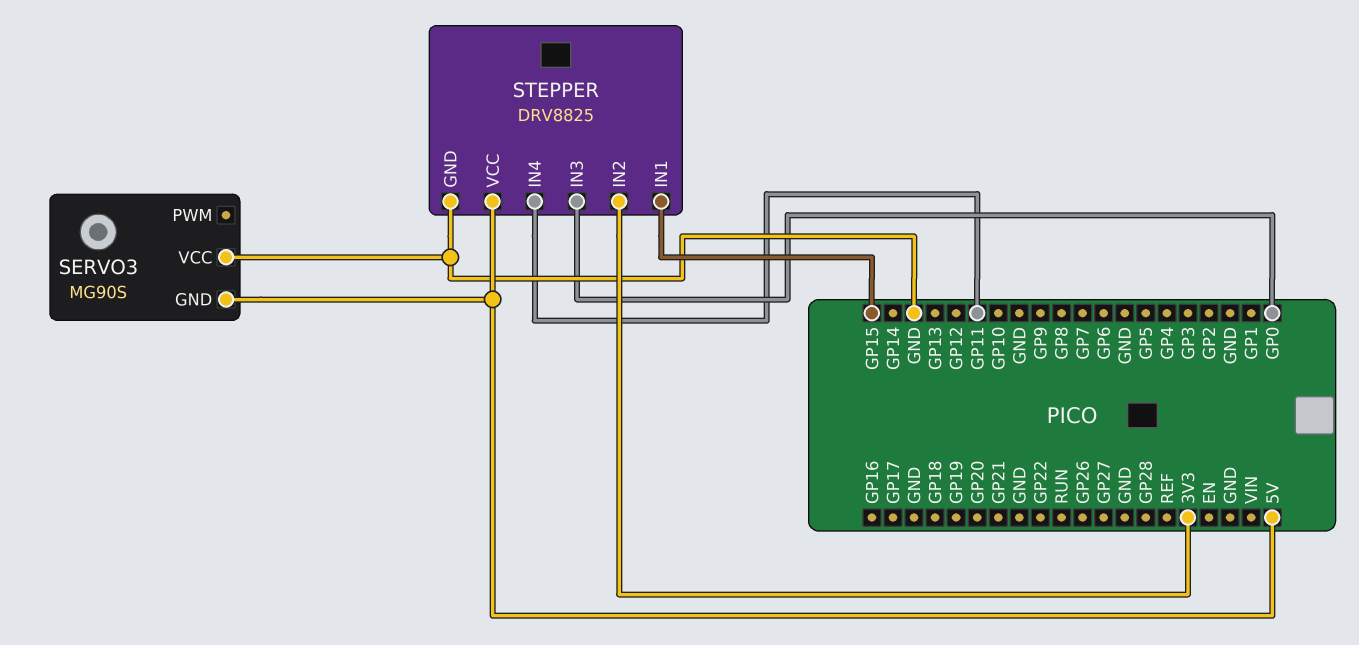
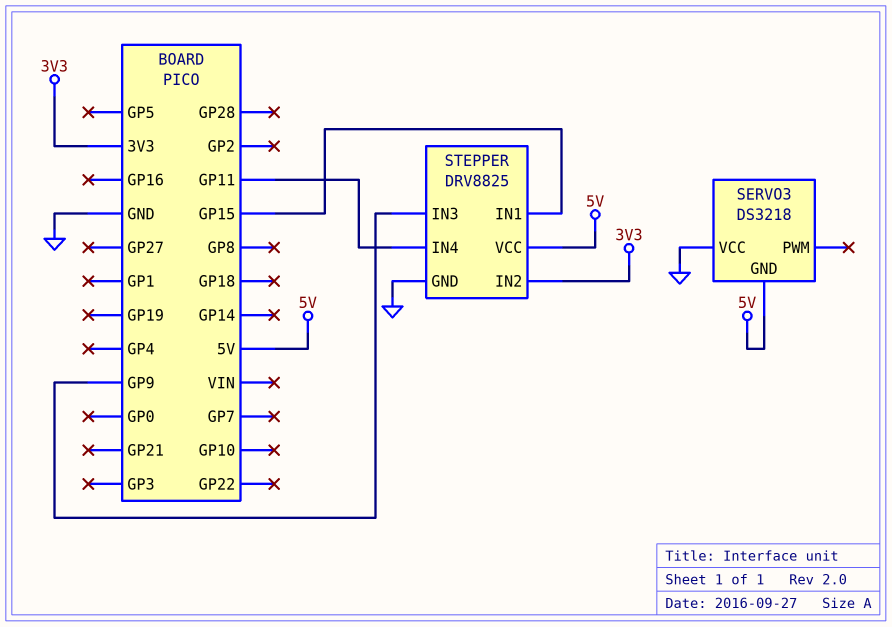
SERVO3: MG90S -> DS3218
STEPPER pin IN3: GP0 -> GP9

